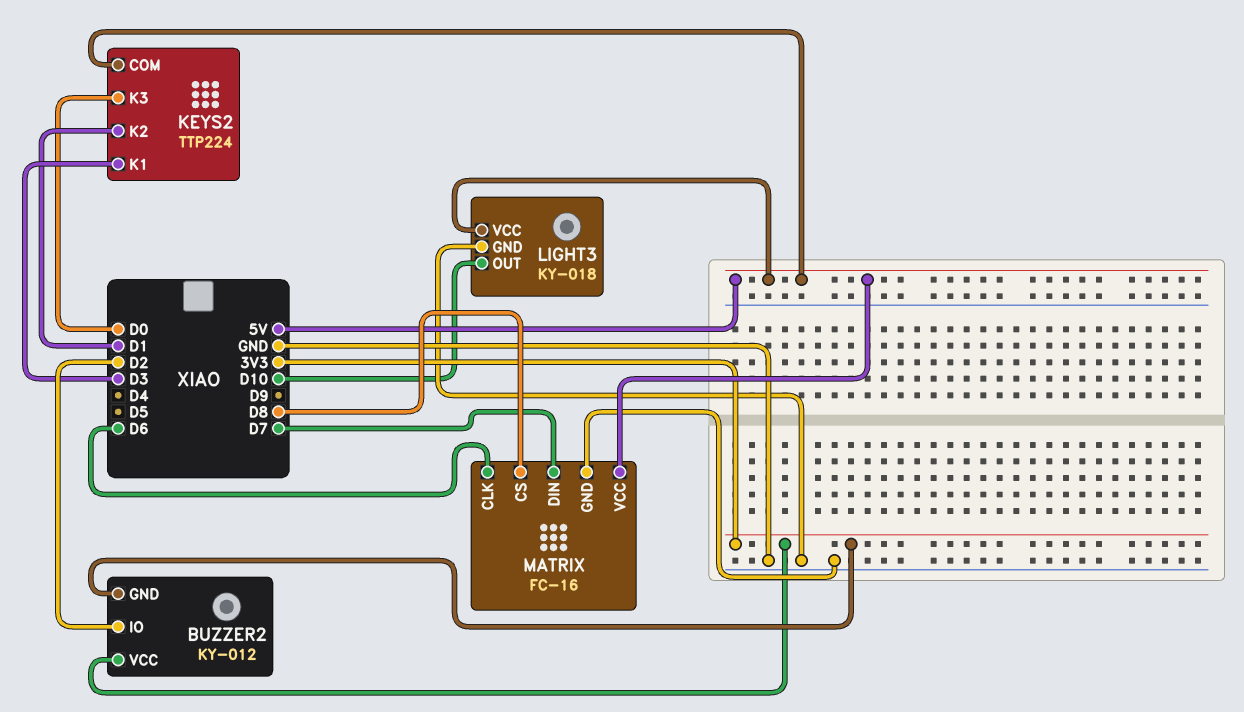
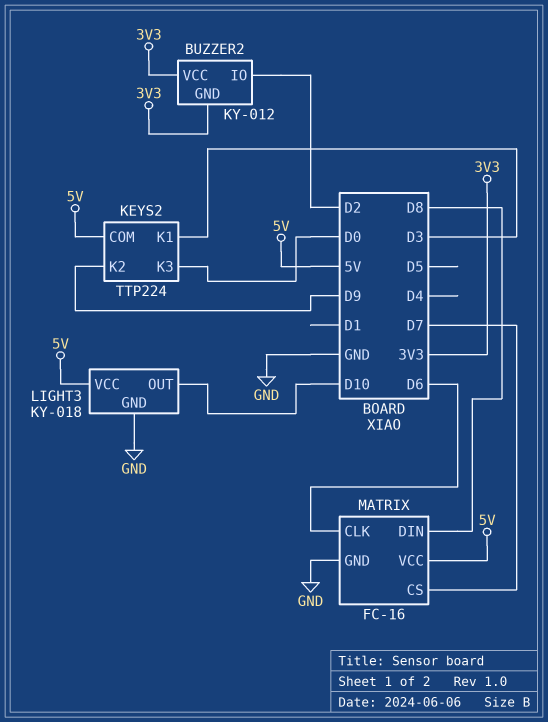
KEYS2 pin K2: D1 -> D9
MATRIX pin CS: D8 -> D7
MATRIX pin DIN: D7 -> D8

